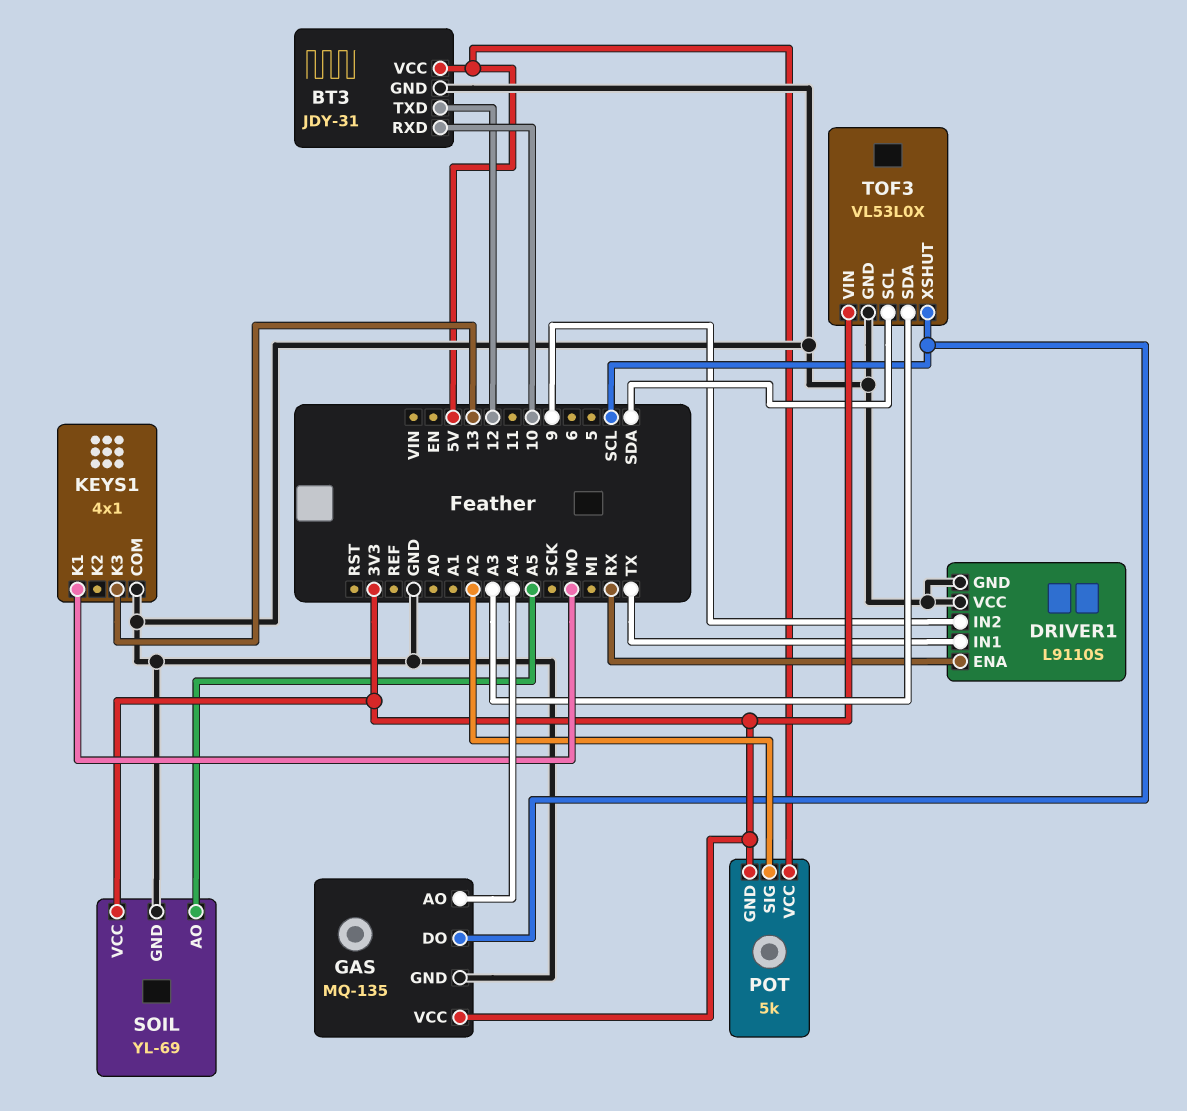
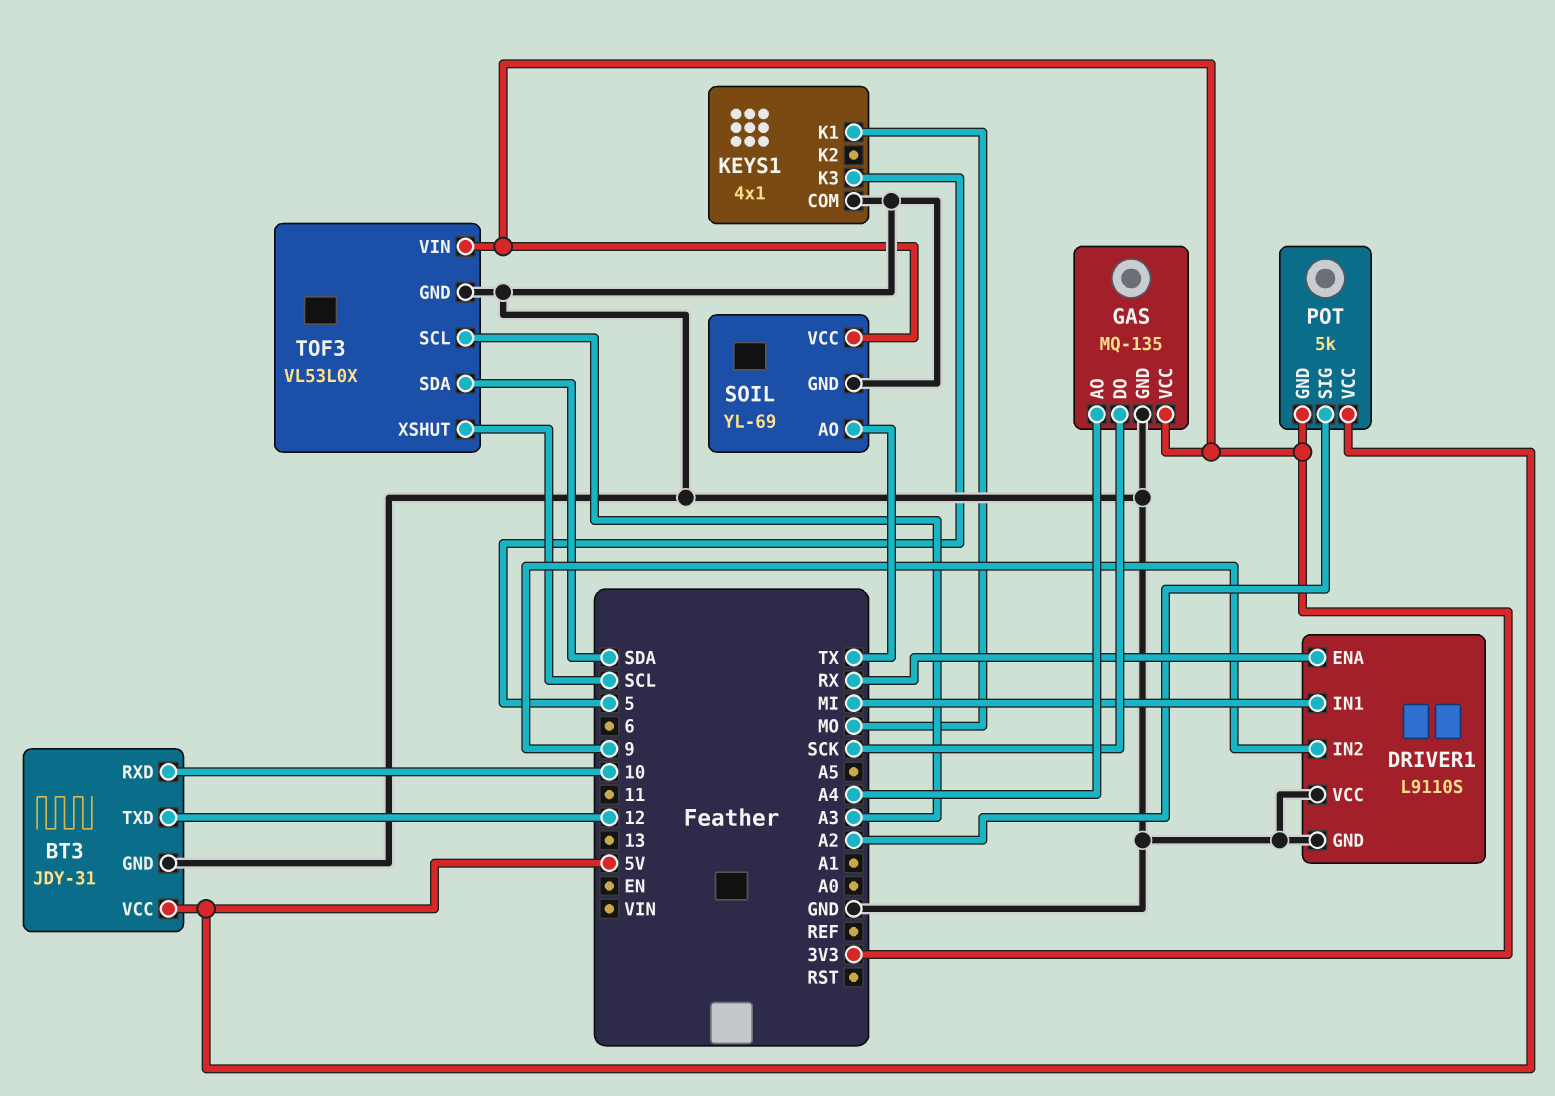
DRIVER1 pin IN1: TX -> MI
GAS pin DO: SCL -> SCK
KEYS1 pin K3: 13 -> 5
SOIL pin AO: A5 -> TX
TOF3 pin SCL: SDA -> A3
TOF3 pin SDA: A3 -> SDA

